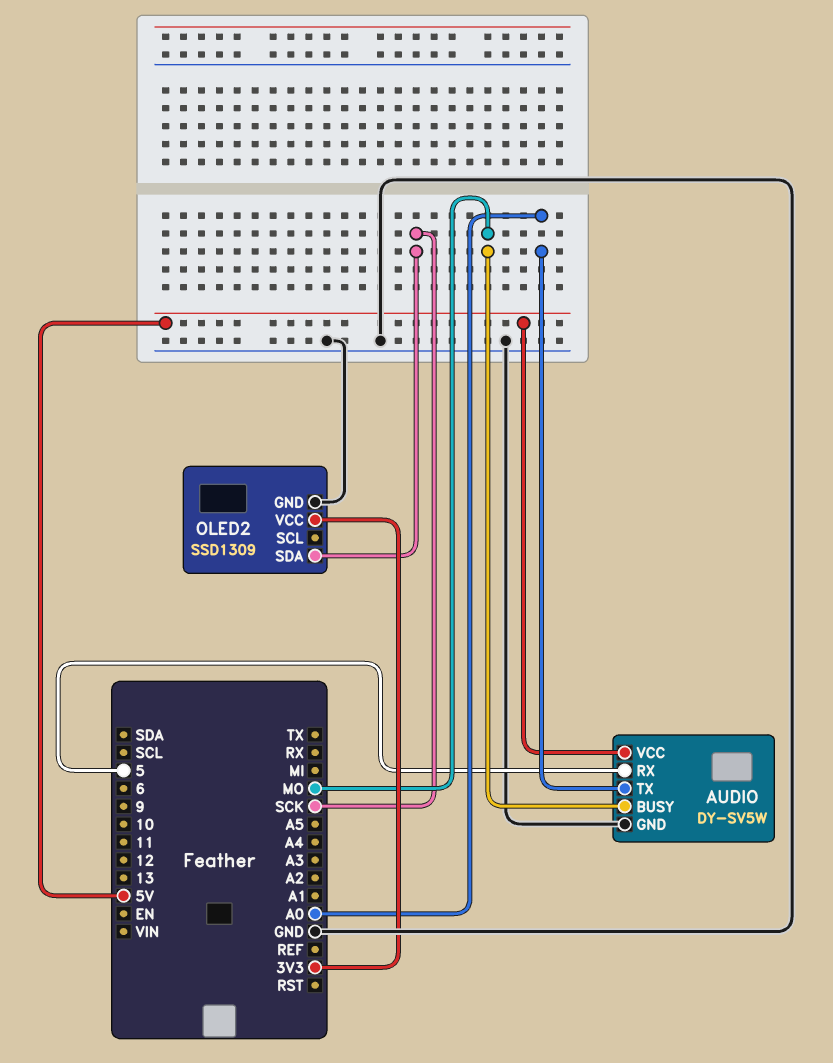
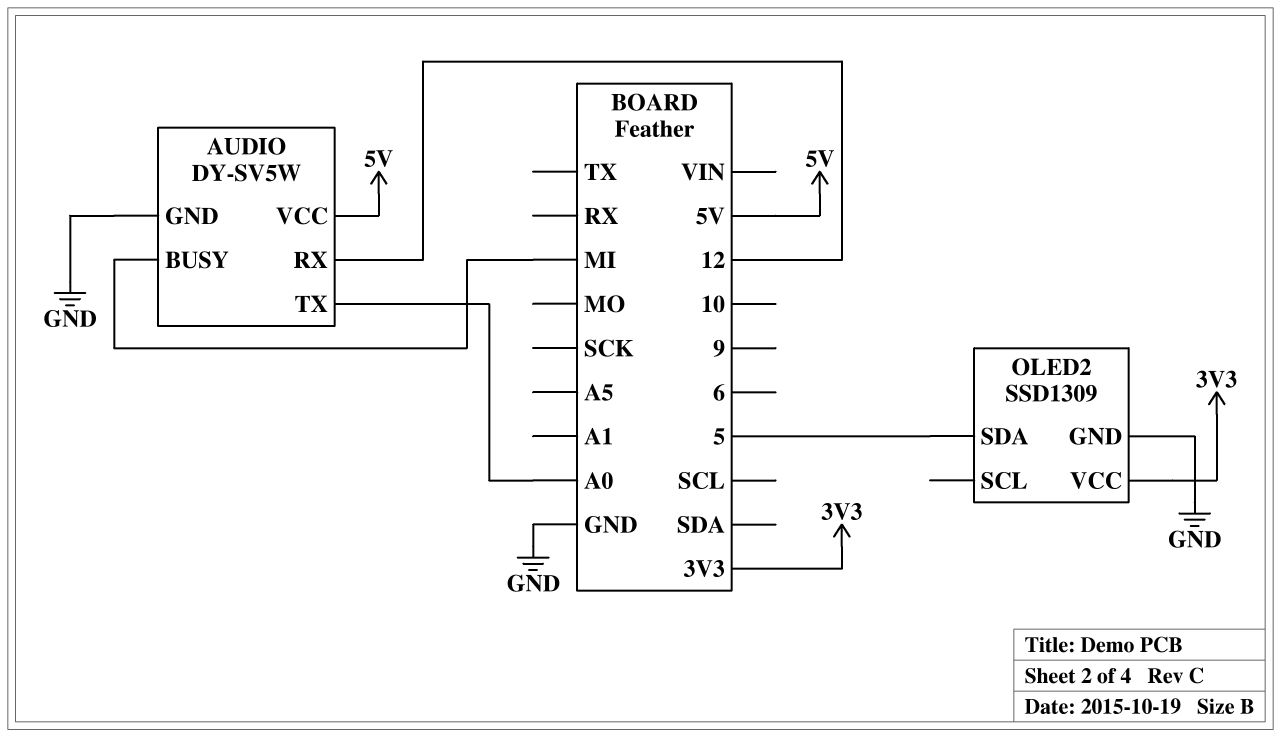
AUDIO pin BUSY: MO -> MI
AUDIO pin RX: 5 -> 12
OLED2 pin SDA: SCK -> 5

